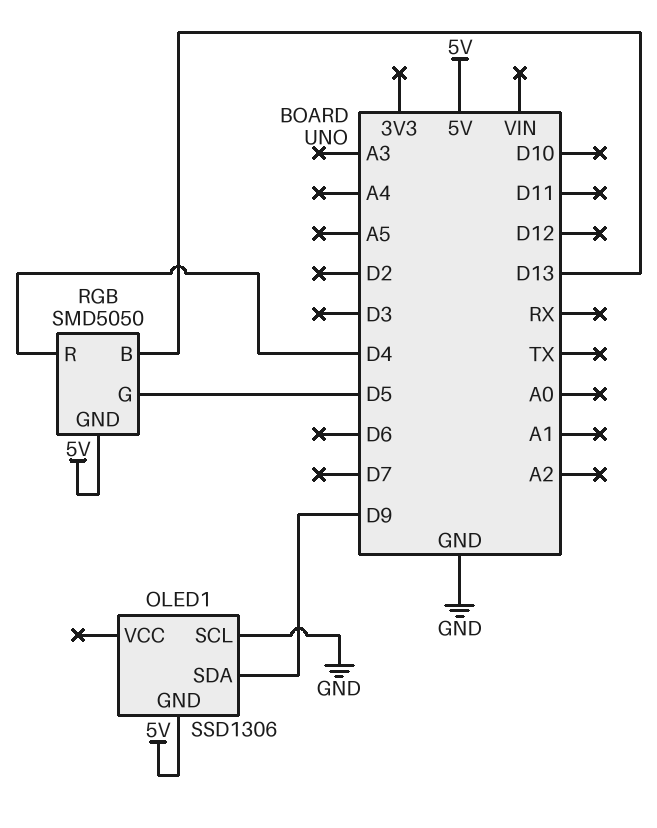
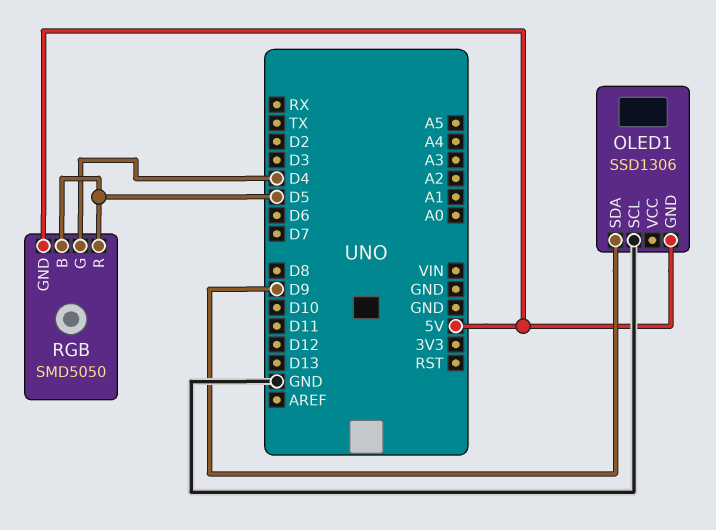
RGB pin B: D13 -> D5
RGB pin G: D5 -> D4
RGB pin R: D4 -> D5

